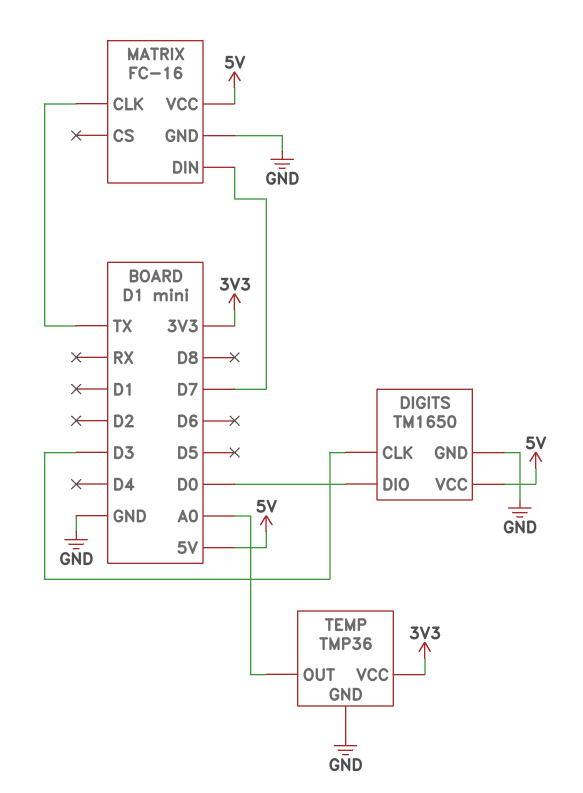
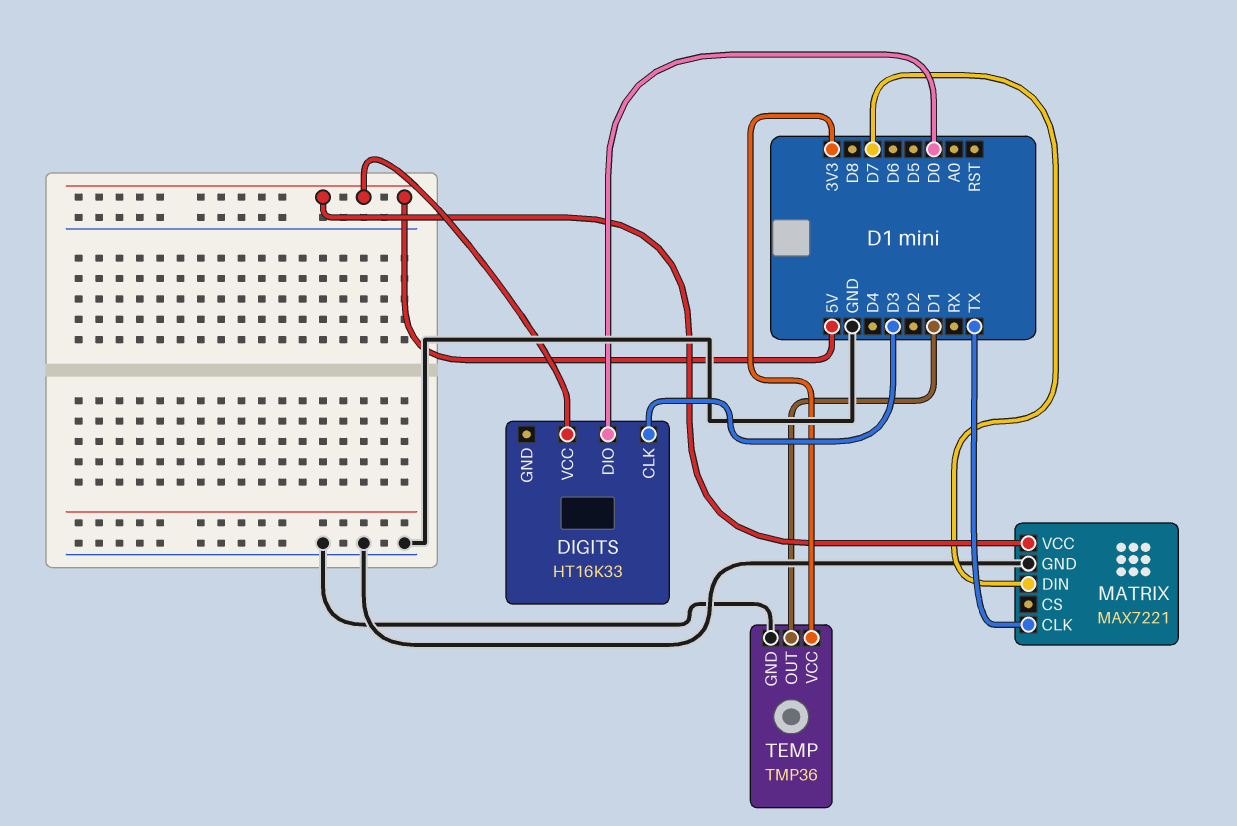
DIGITS: TM1650 -> HT16K33
DIGITS pin GND: GND -> none
MATRIX: FC-16 -> MAX7221
TEMP pin OUT: A0 -> D1

